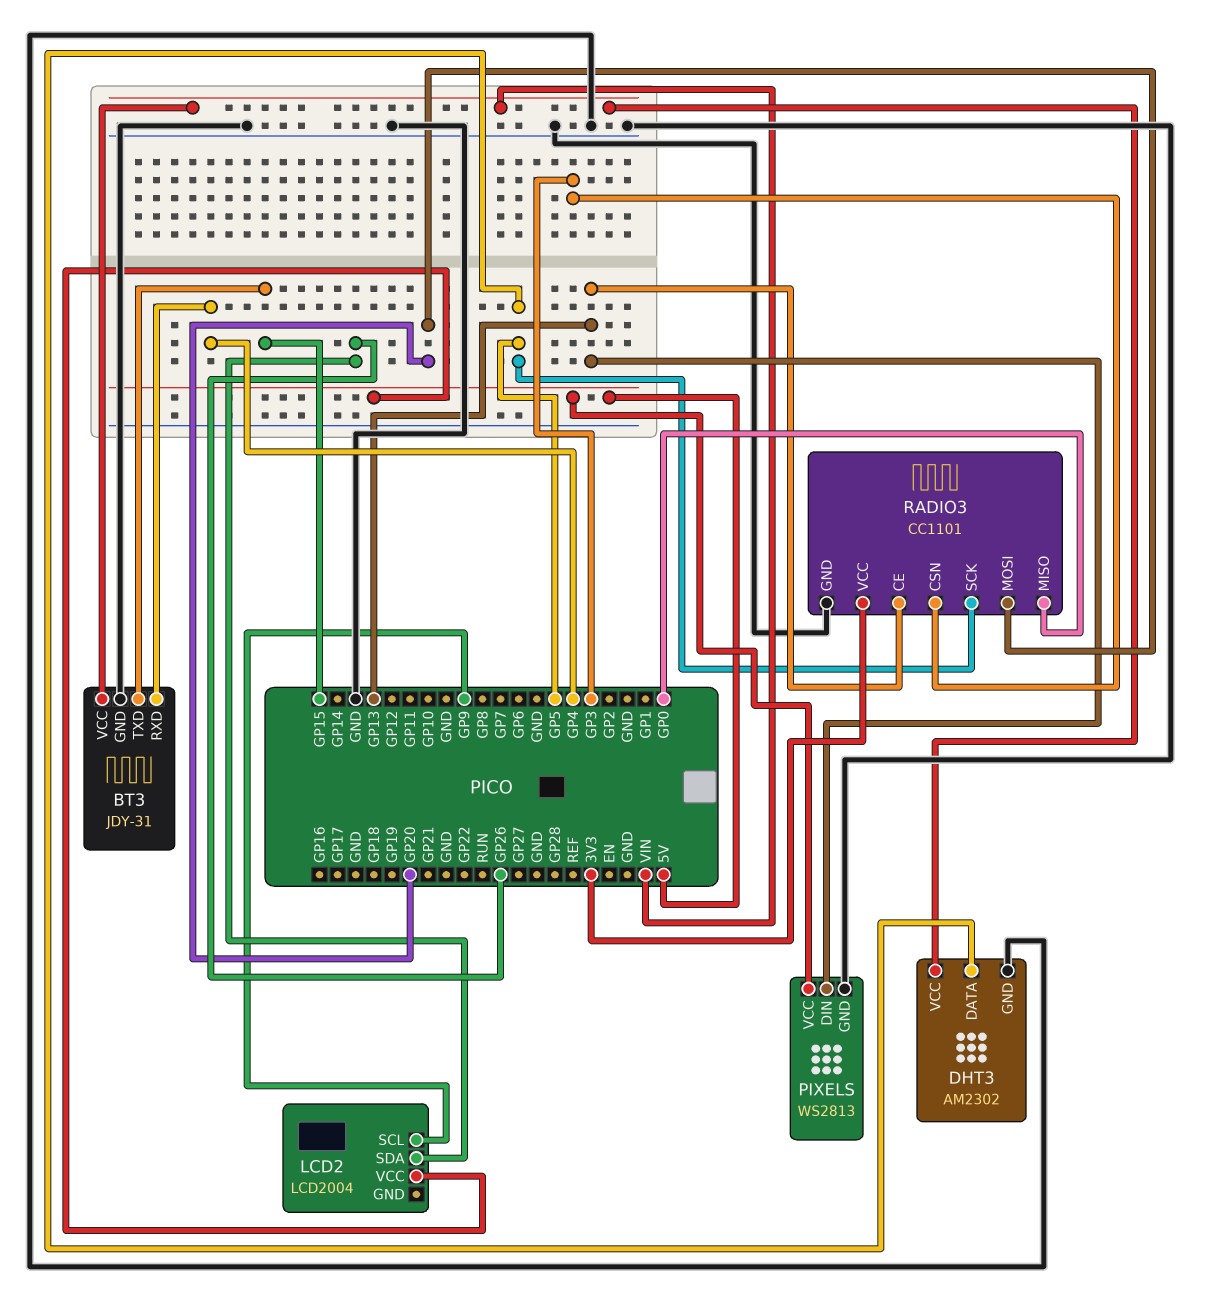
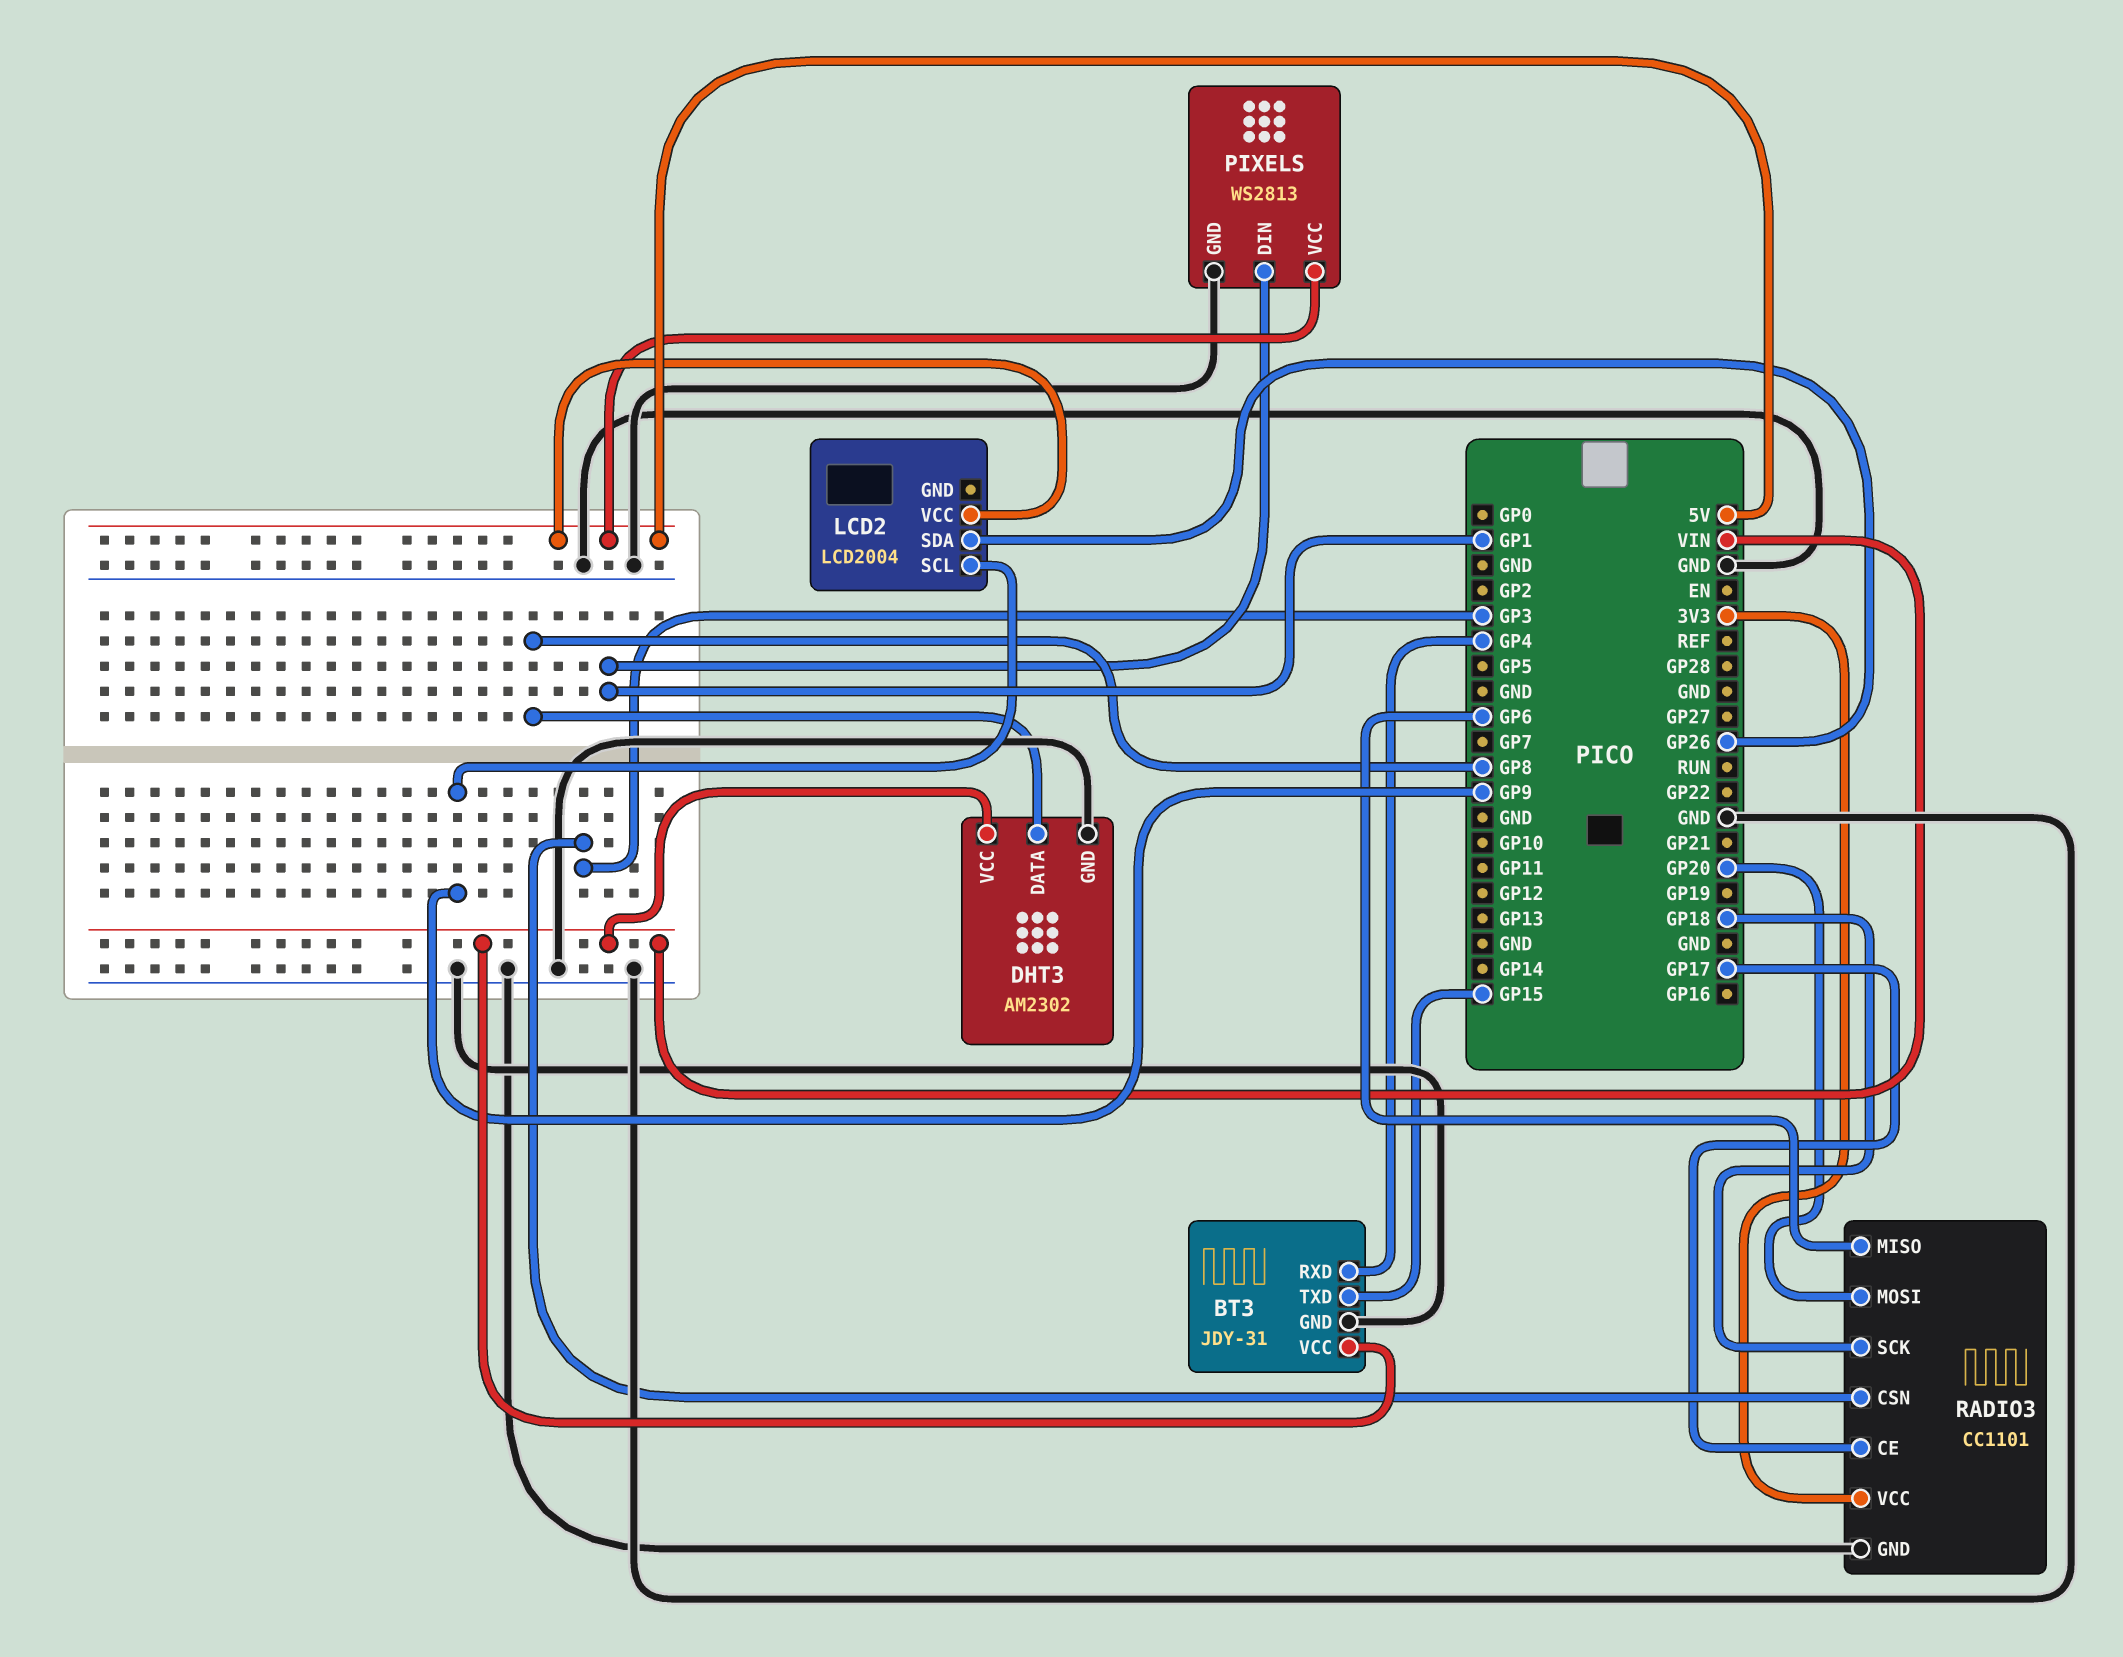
DHT3 pin DATA: GP5 -> GP8
PIXELS pin DIN: GP13 -> GP1
RADIO3 pin CE: GP13 -> GP17
RADIO3 pin MISO: GP0 -> GP6
RADIO3 pin SCK: GP5 -> GP18

